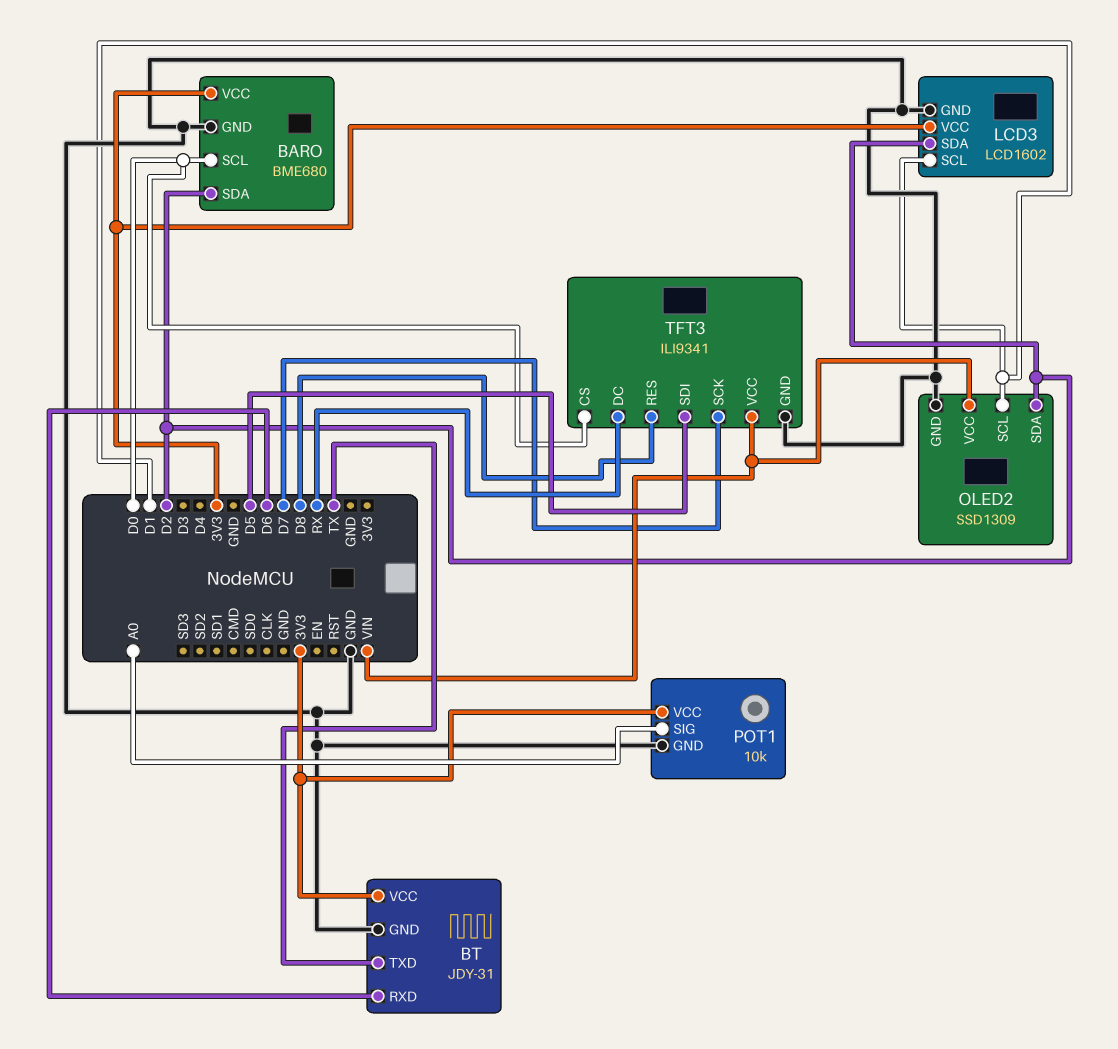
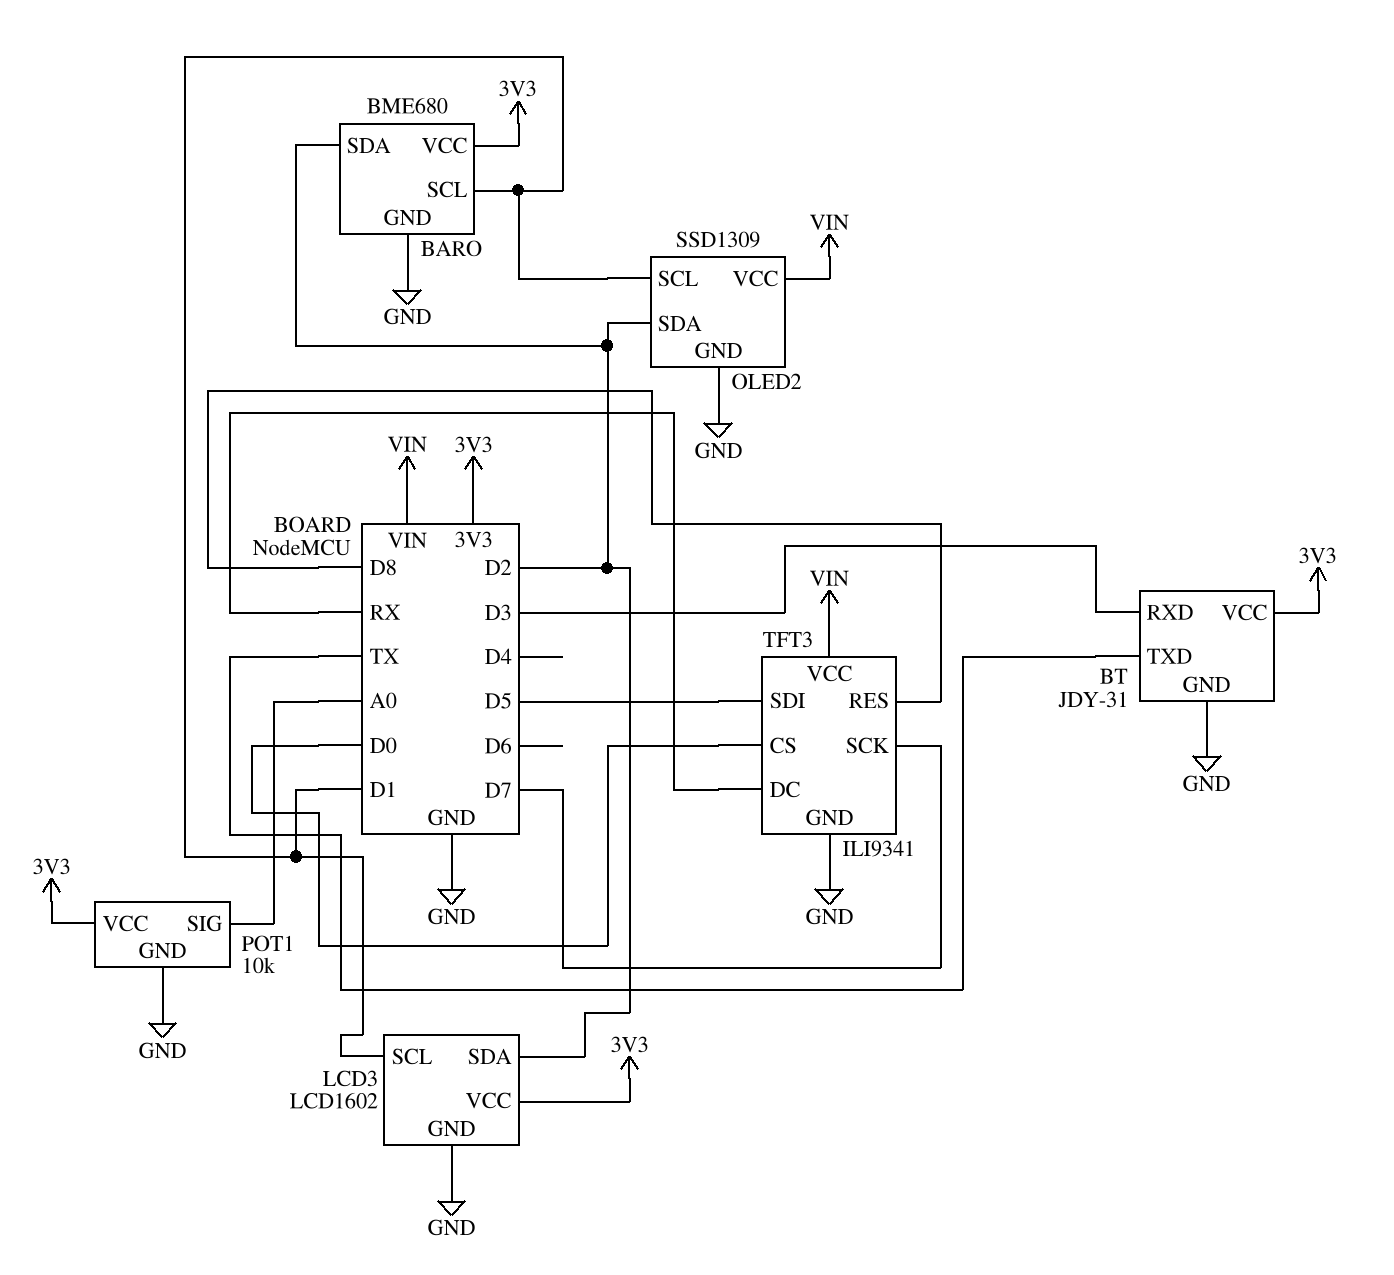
BARO pin SCL: D0 -> D1
BT pin RXD: D6 -> D3

